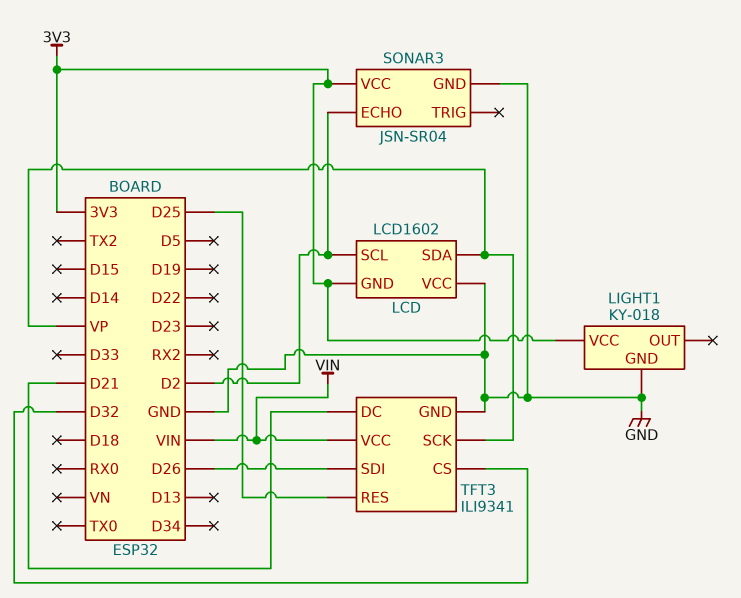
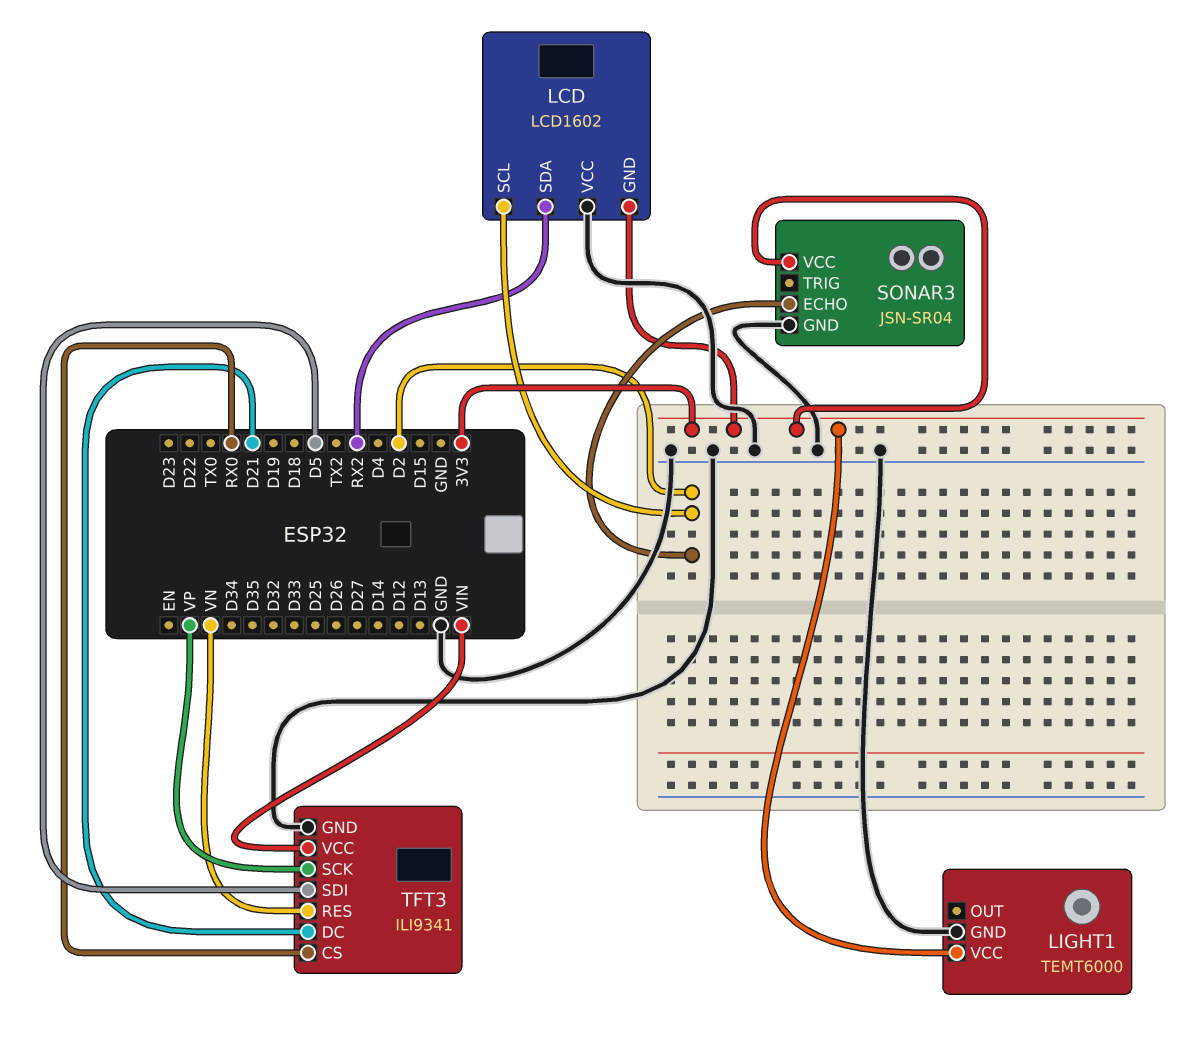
LCD pin SDA: VP -> RX2
LIGHT1: KY-018 -> TEMT6000
TFT3 pin CS: D32 -> RX0
TFT3 pin RES: D25 -> VN
TFT3 pin SDI: D26 -> D5

